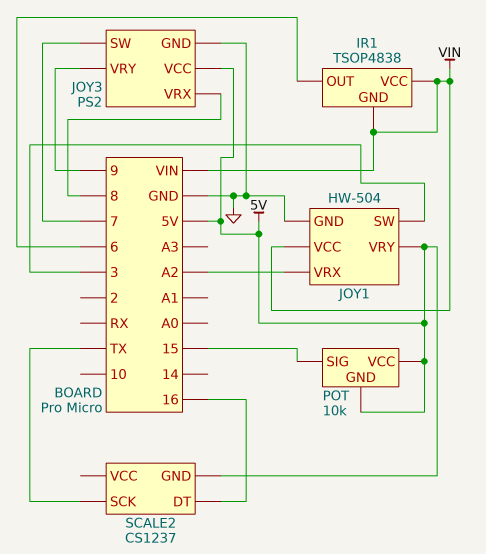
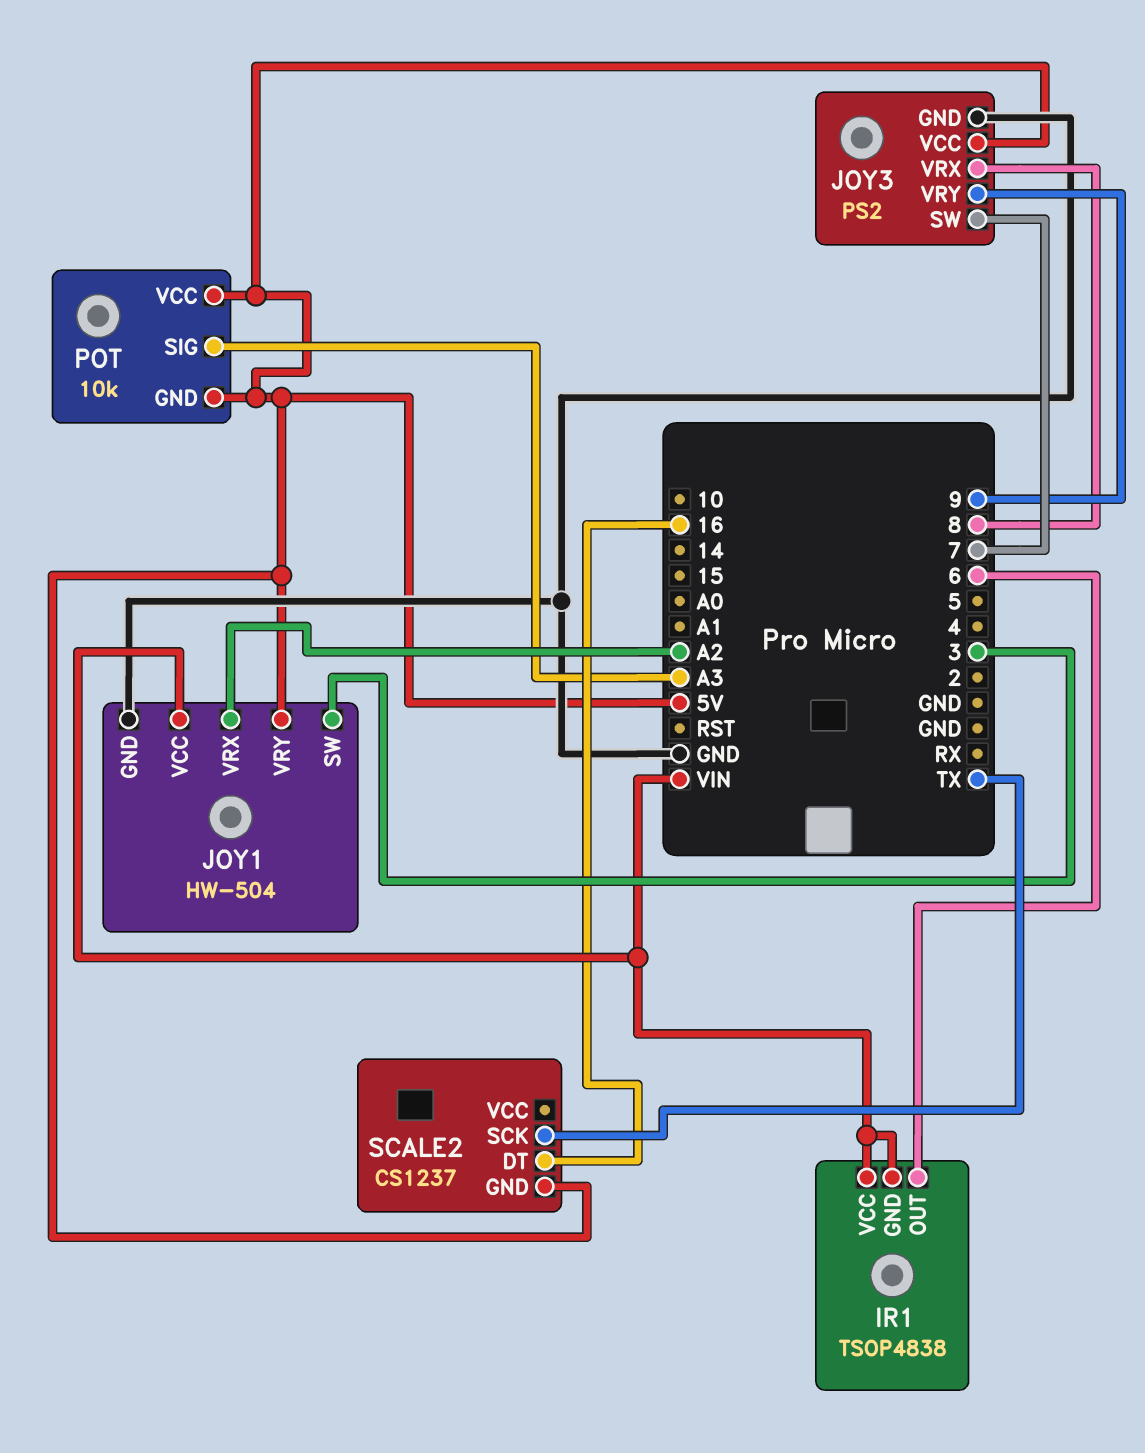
POT pin SIG: 15 -> A3

